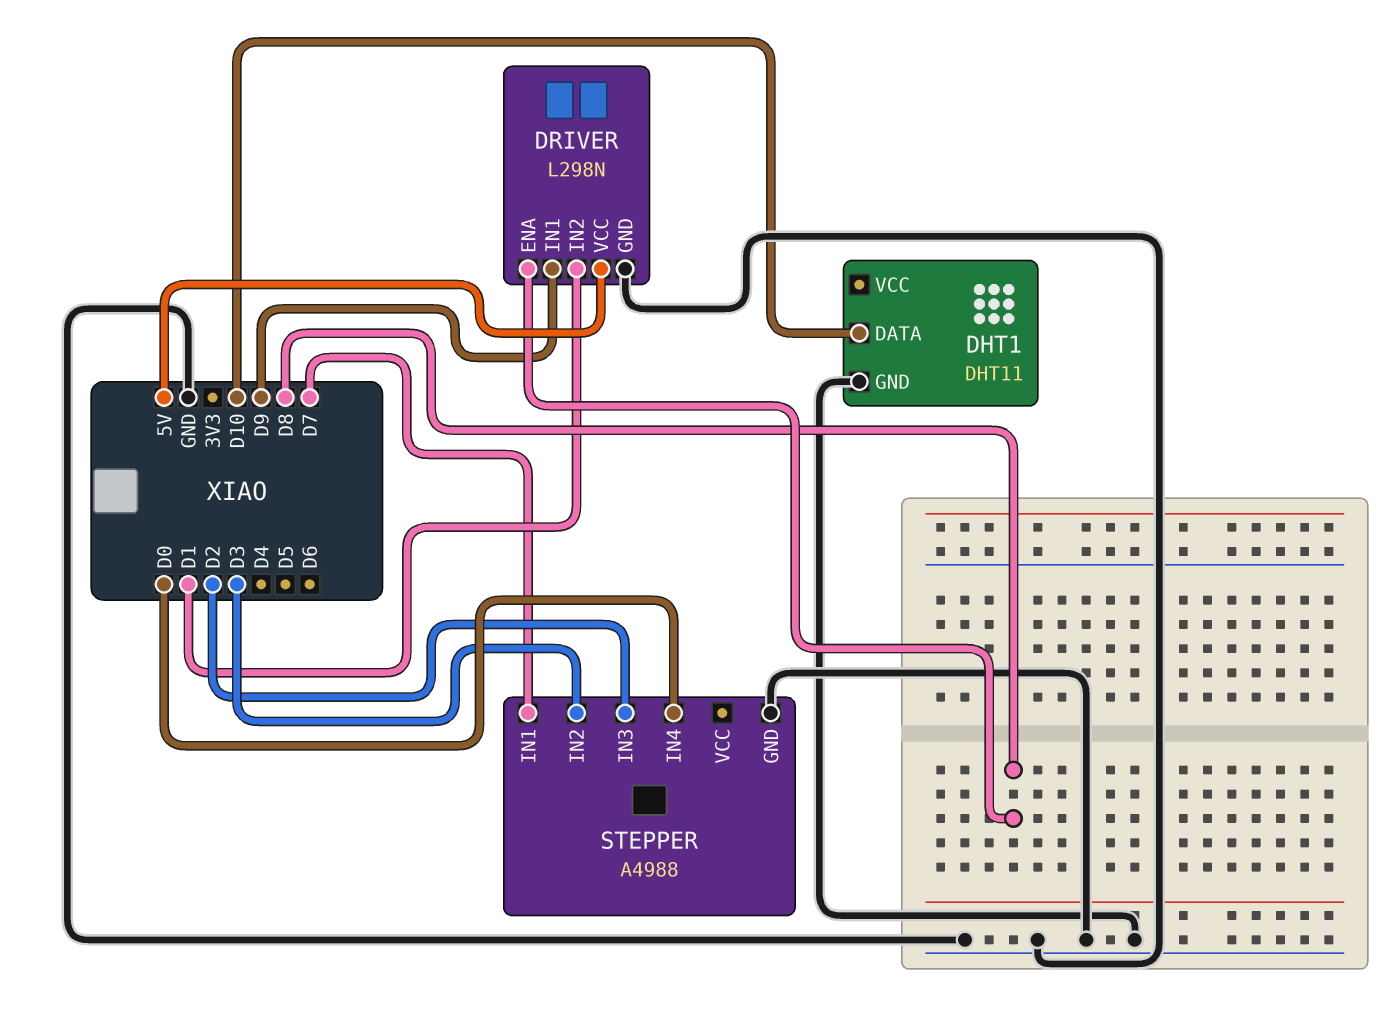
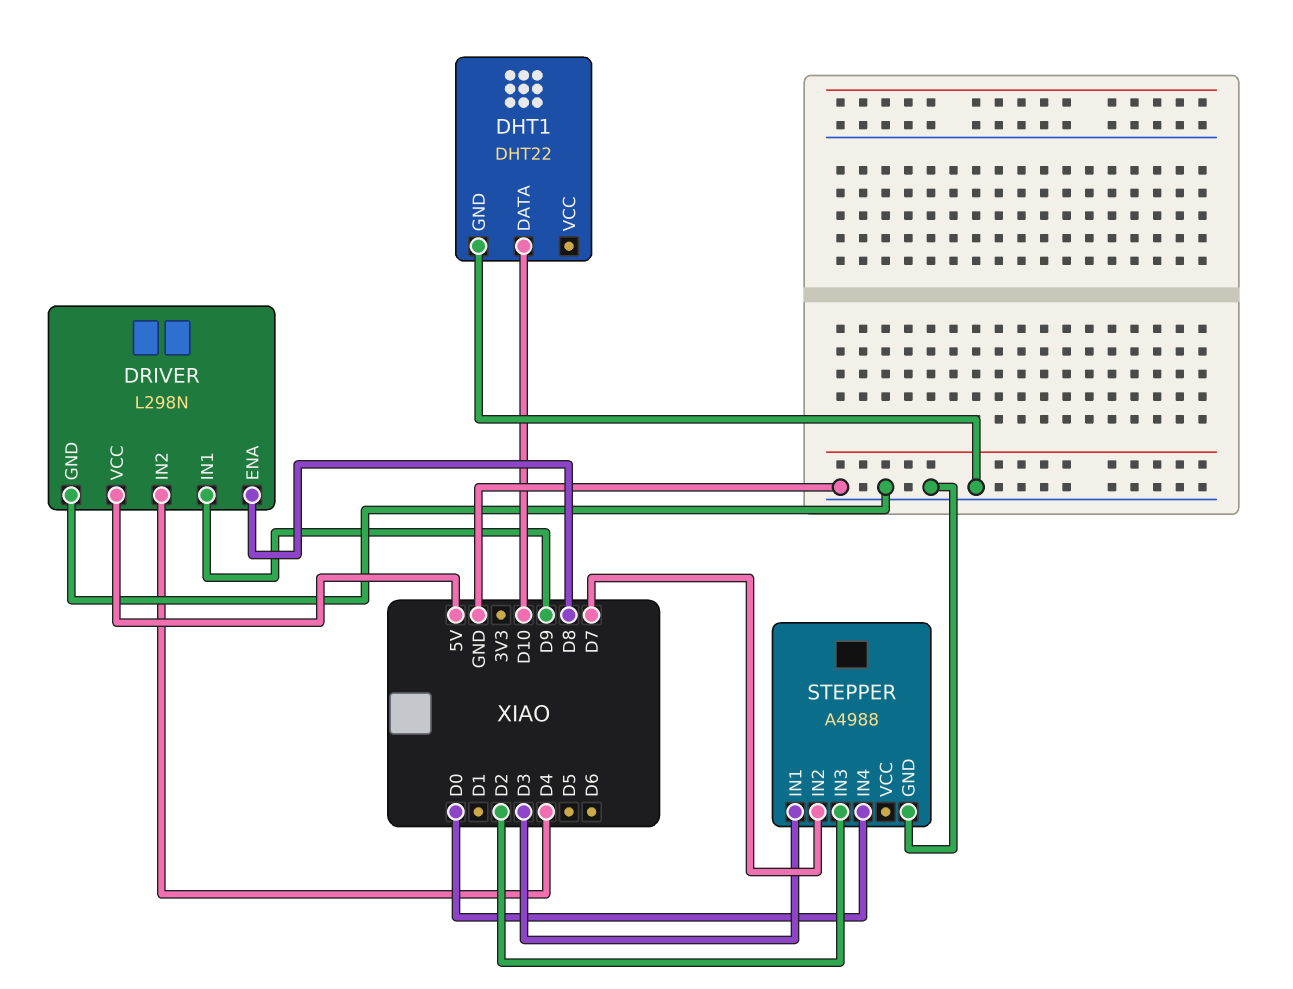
DHT1: DHT11 -> DHT22
DRIVER pin IN2: D1 -> D4
STEPPER pin IN1: D7 -> D3
STEPPER pin IN2: D3 -> D7

